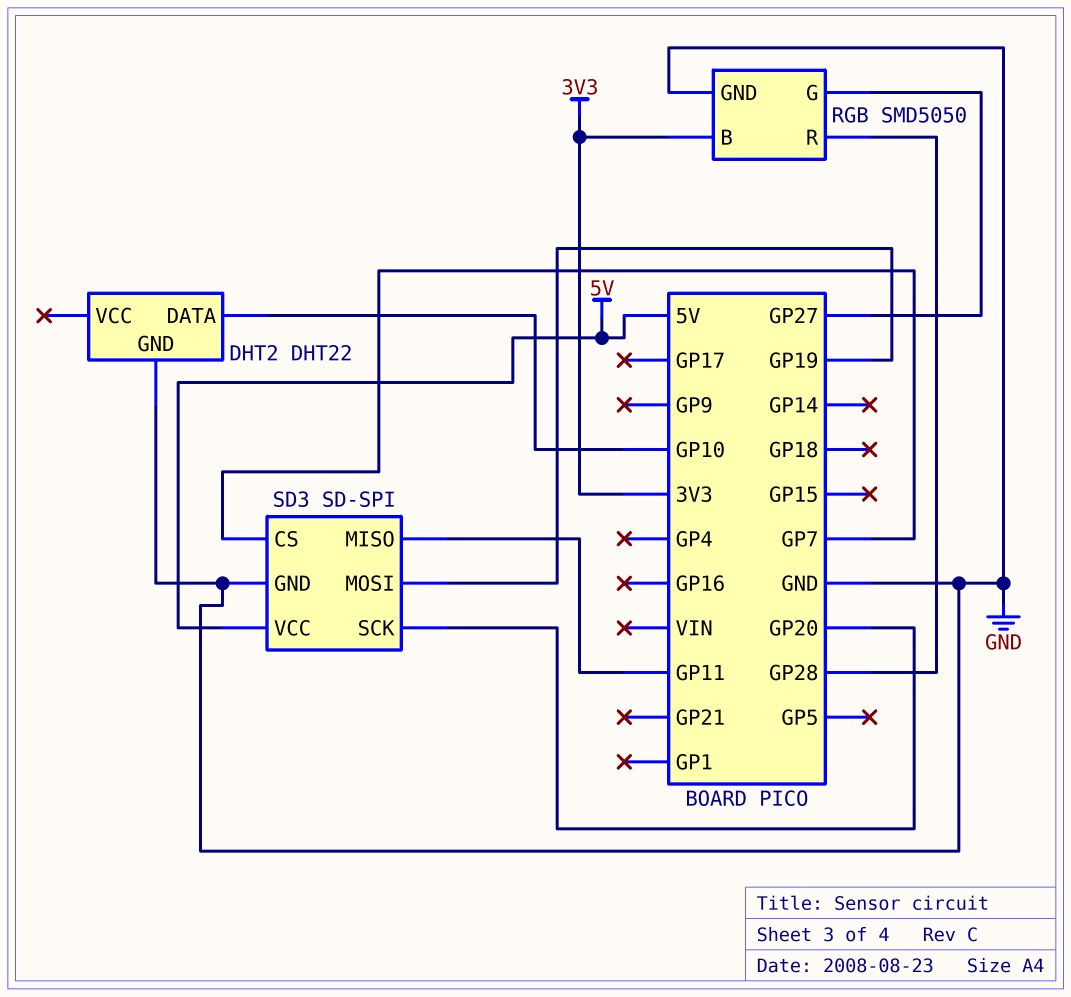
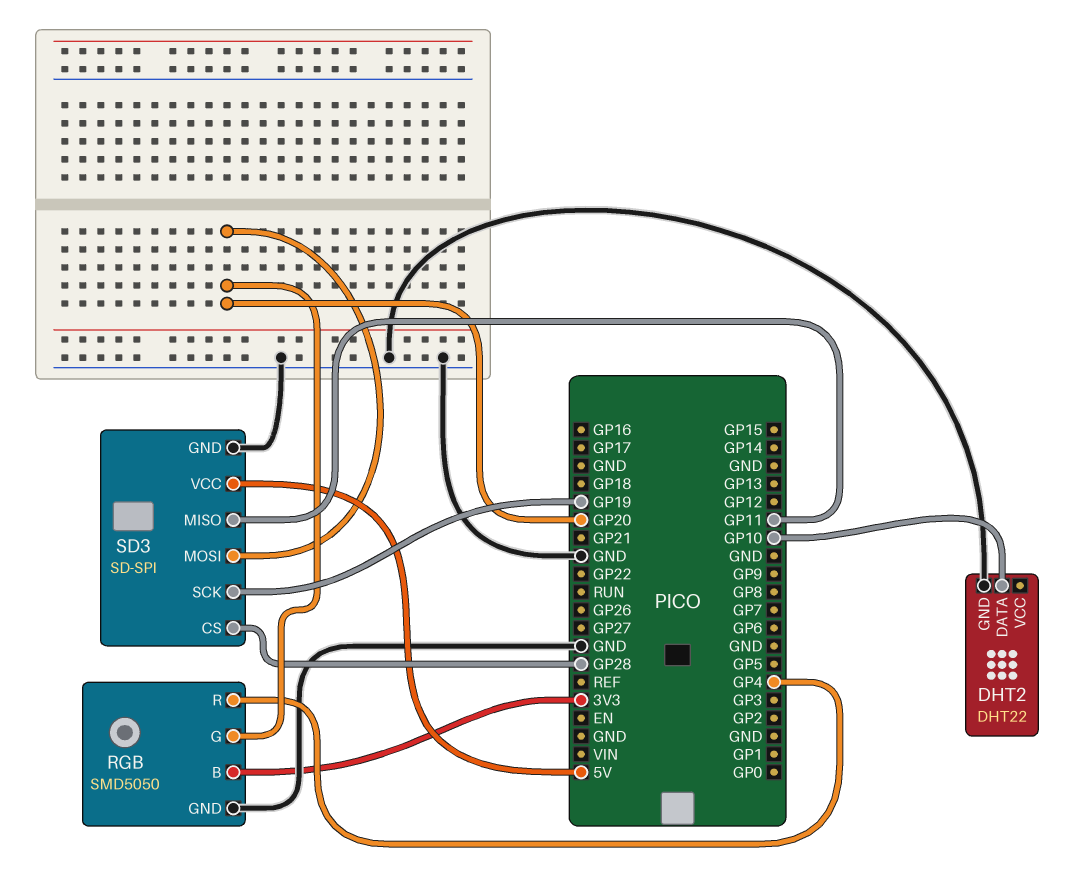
RGB pin G: GP27 -> GP20
RGB pin R: GP28 -> GP4
SD3 pin CS: GP7 -> GP28
SD3 pin MOSI: GP19 -> GP20
SD3 pin SCK: GP20 -> GP19

